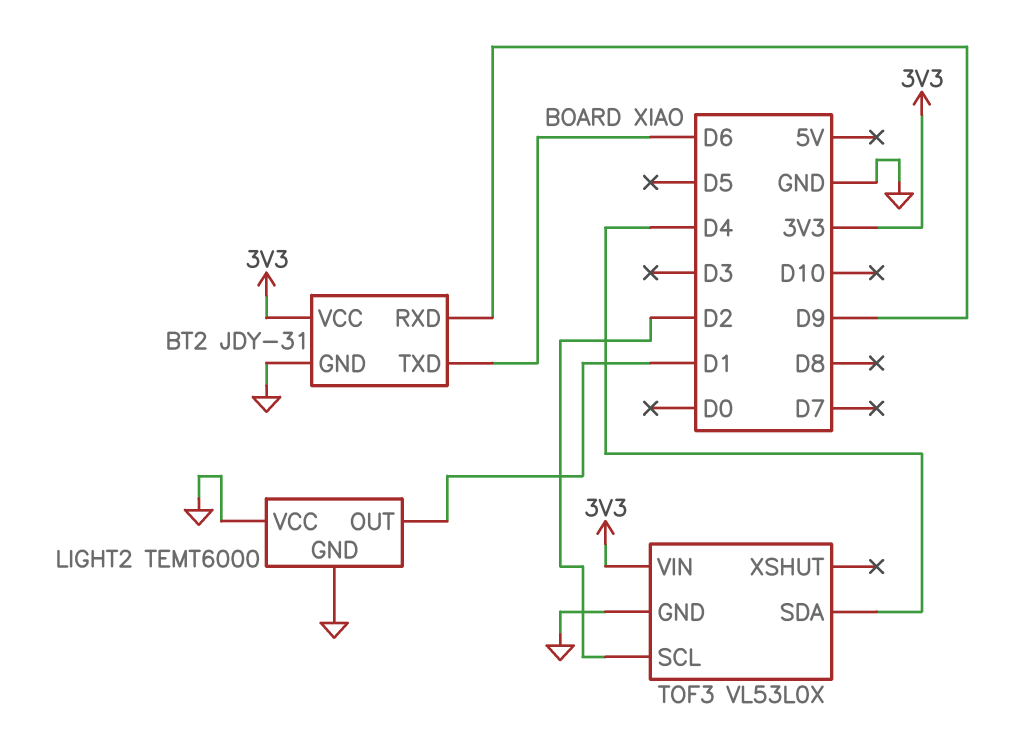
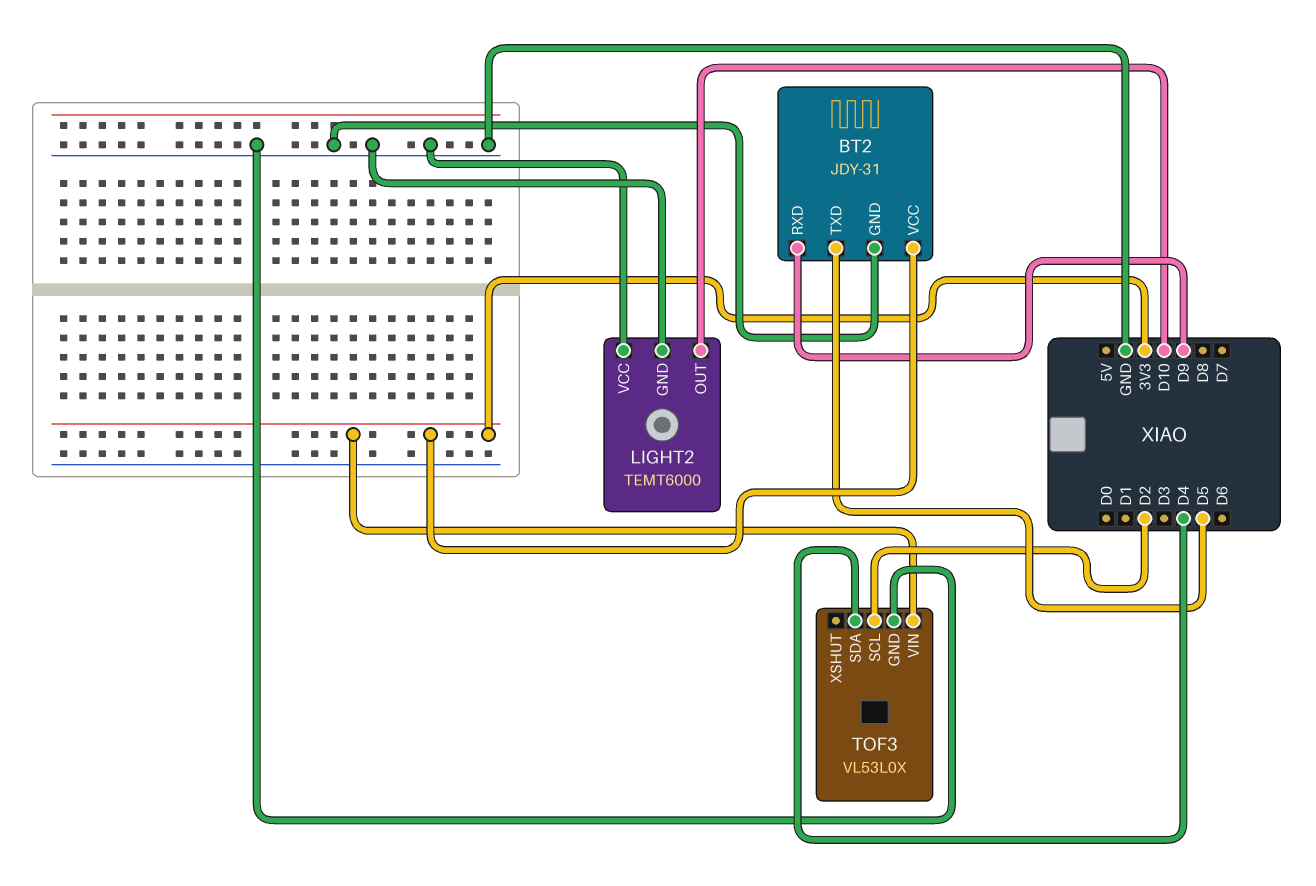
BT2 pin TXD: D6 -> D5
LIGHT2 pin OUT: D1 -> D10

